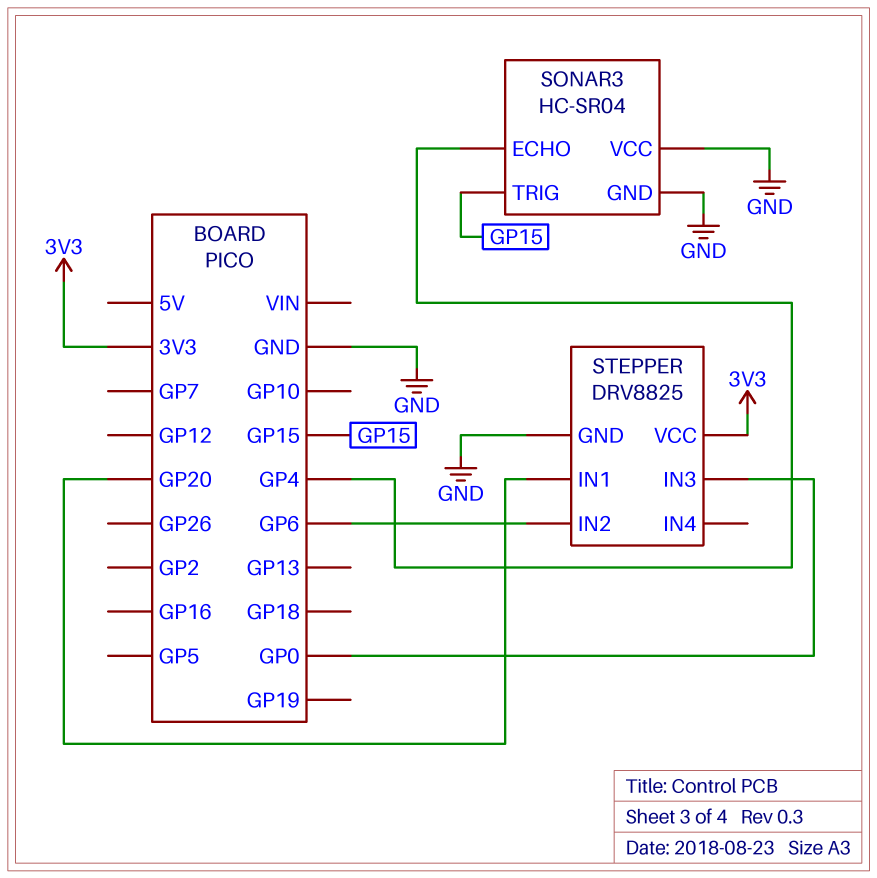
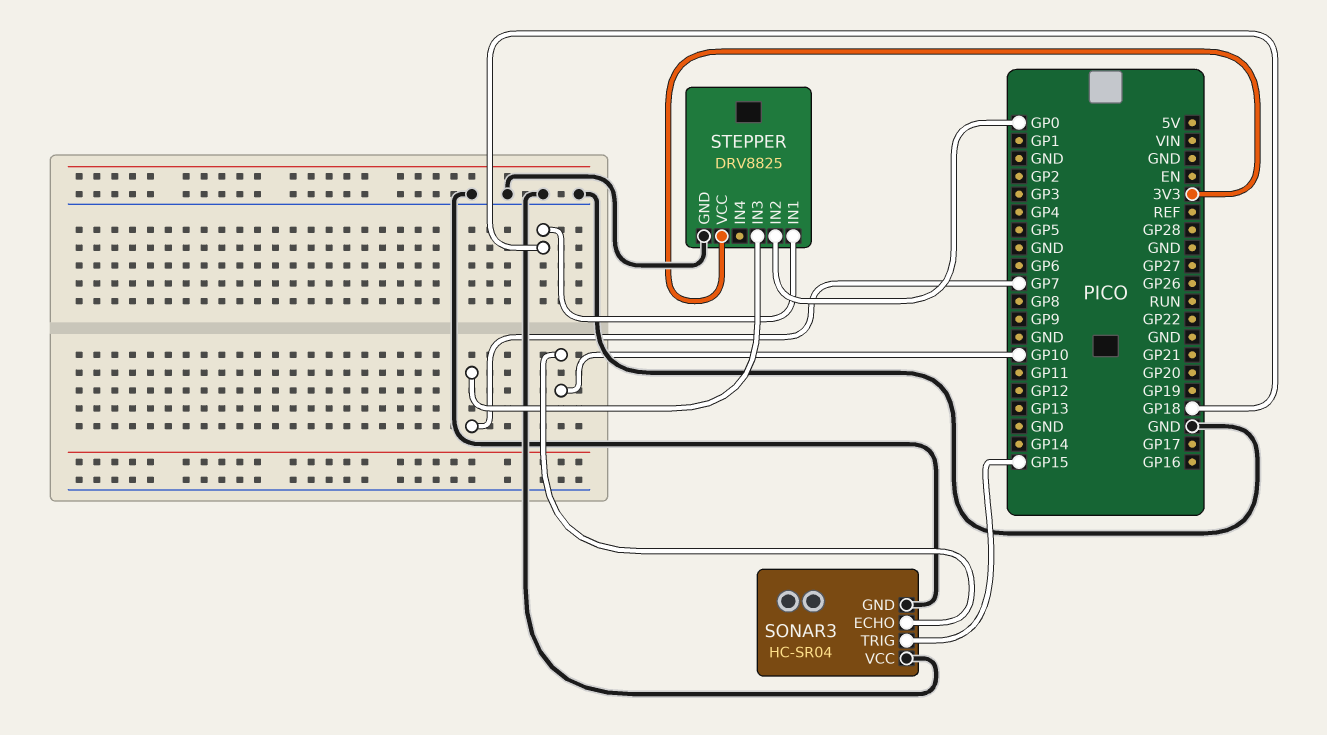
SONAR3 pin ECHO: GP4 -> GP10
STEPPER pin IN1: GP20 -> GP18
STEPPER pin IN2: GP6 -> GP0
STEPPER pin IN3: GP0 -> GP7

